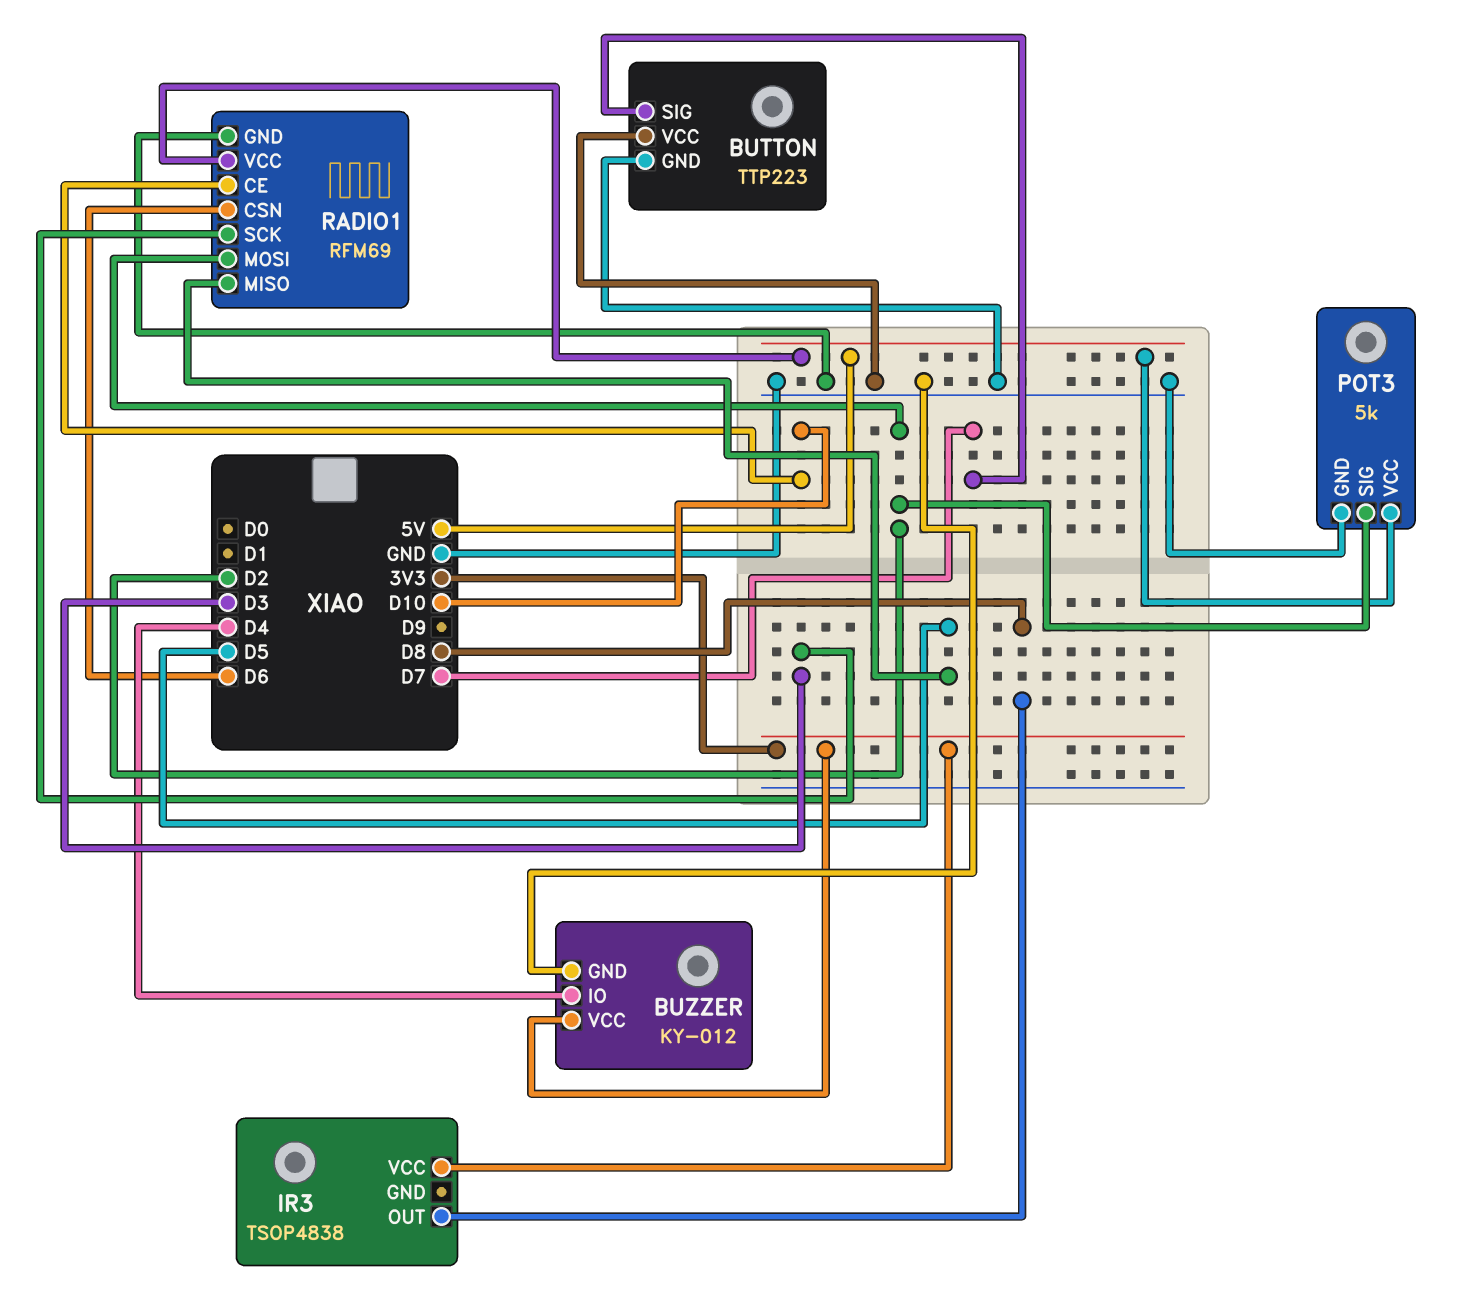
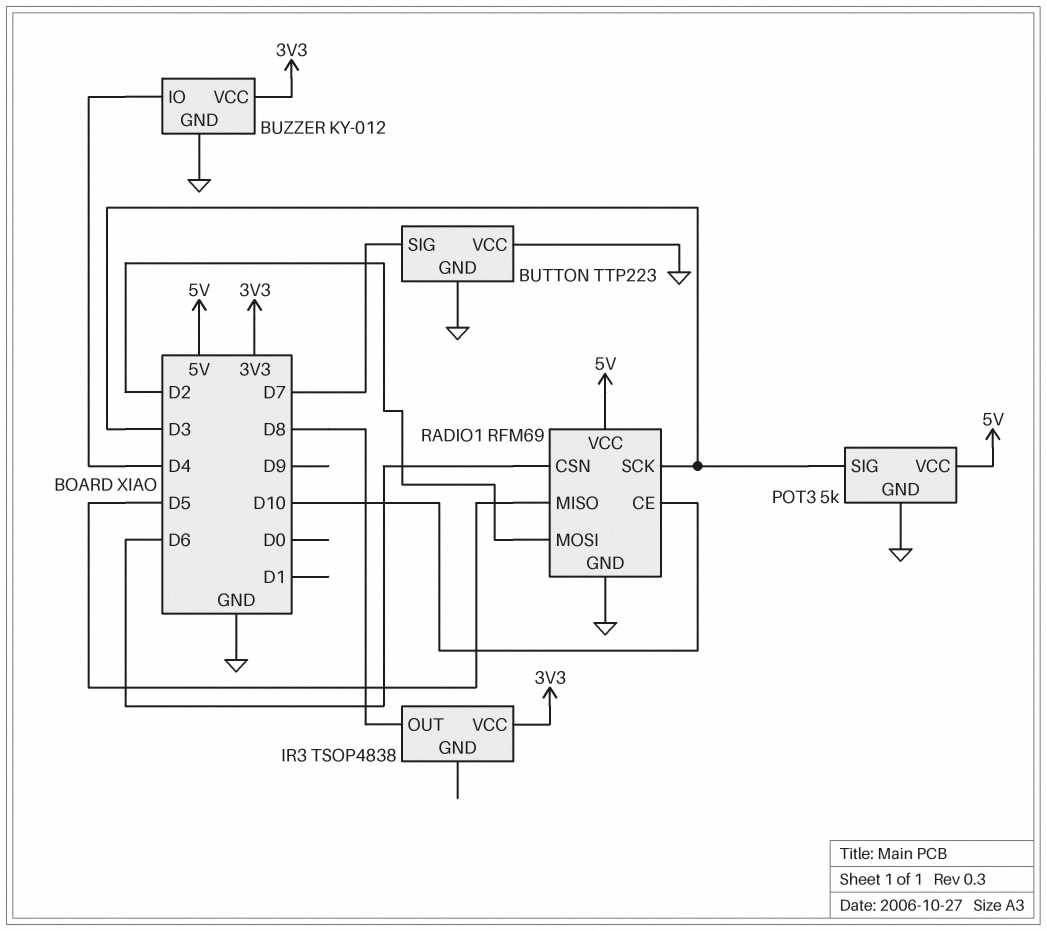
POT3 pin SIG: D2 -> D3

